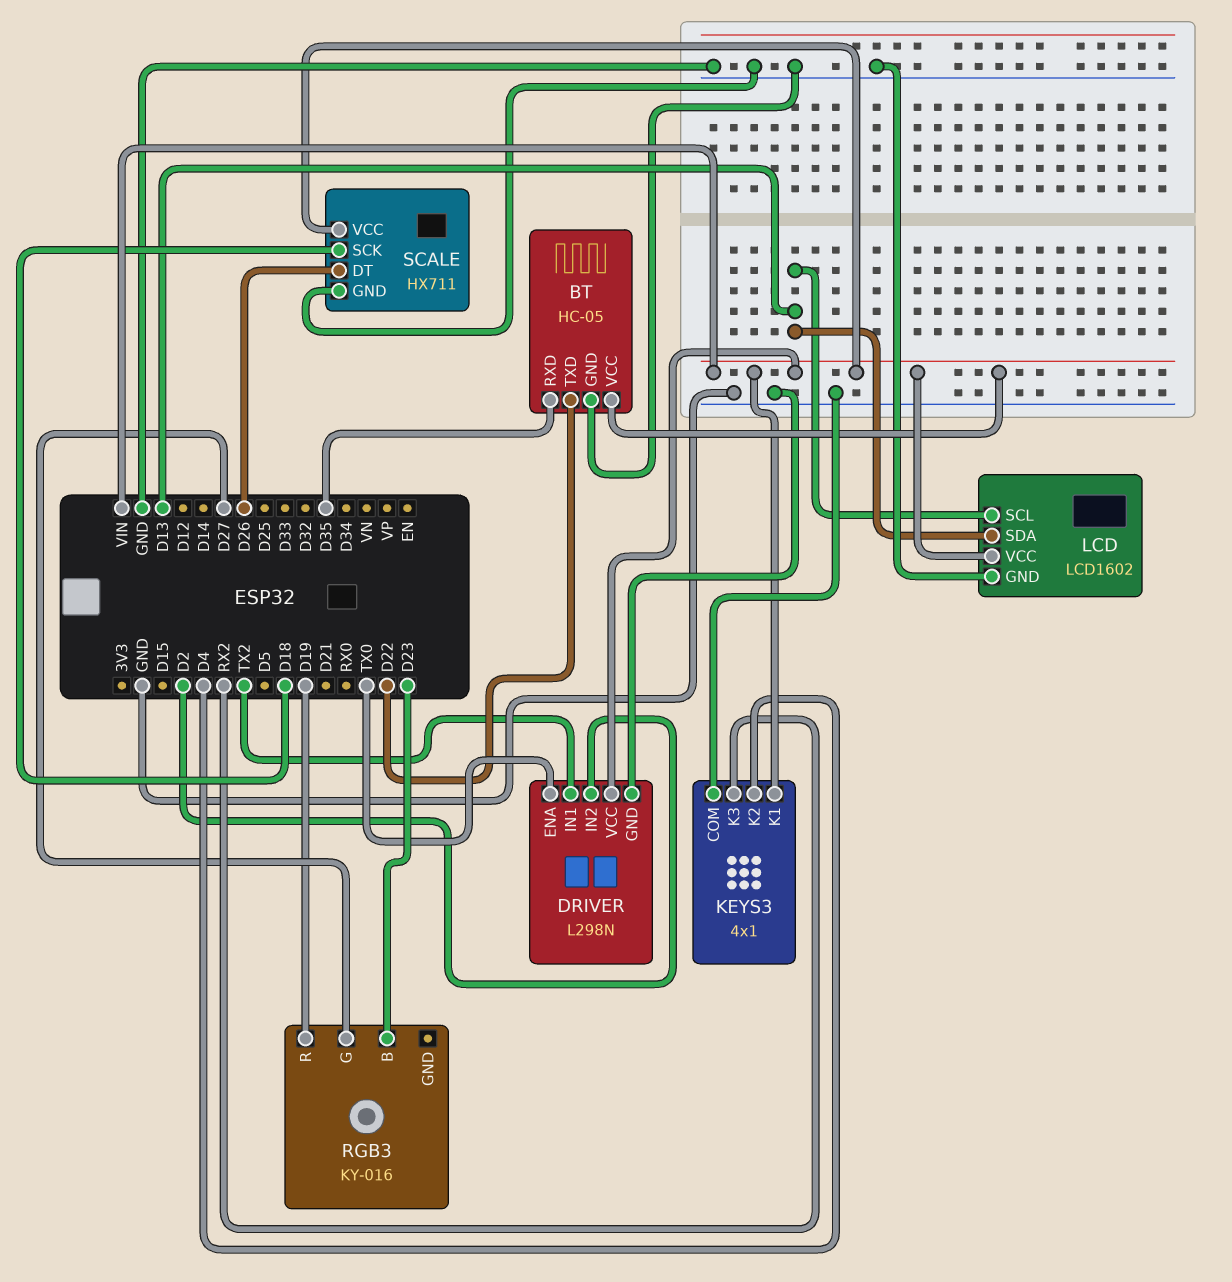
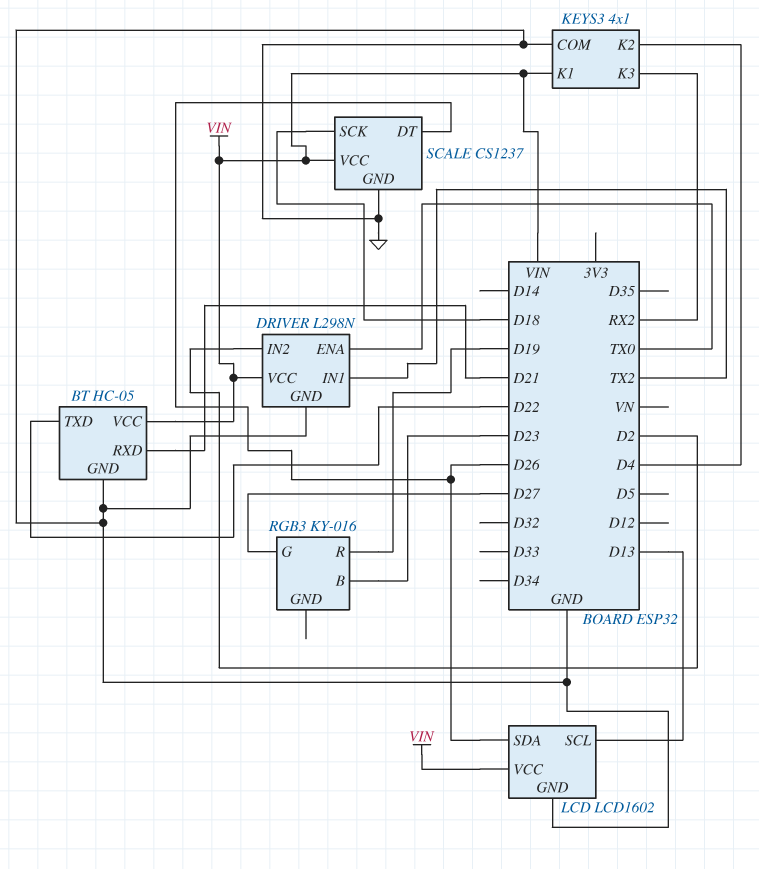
BT pin RXD: D35 -> D21
LCD pin SDA: D13 -> D26
SCALE: HX711 -> CS1237

